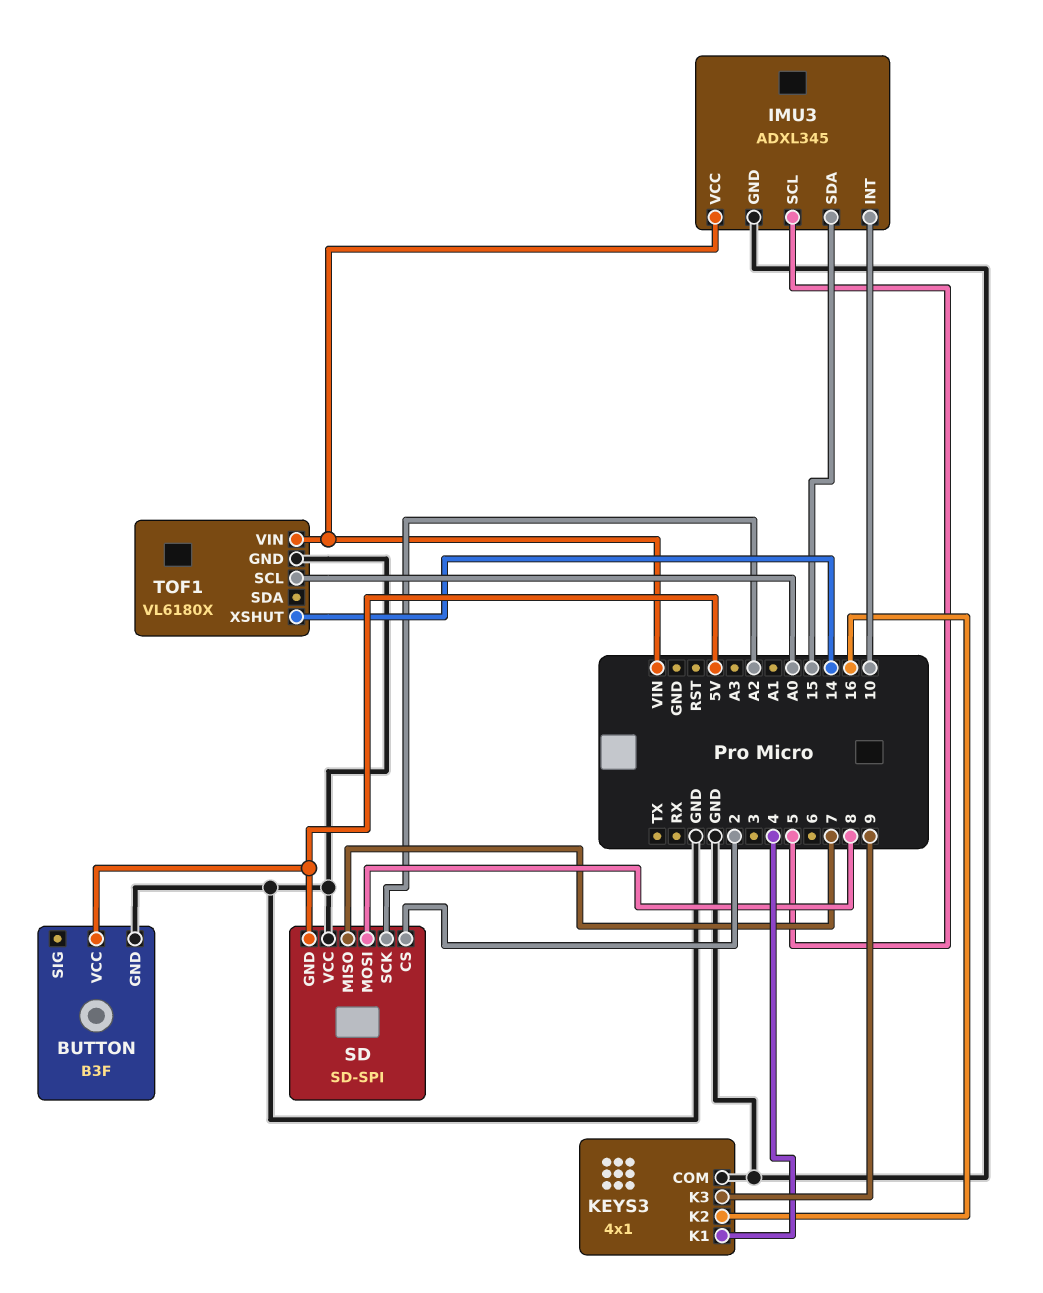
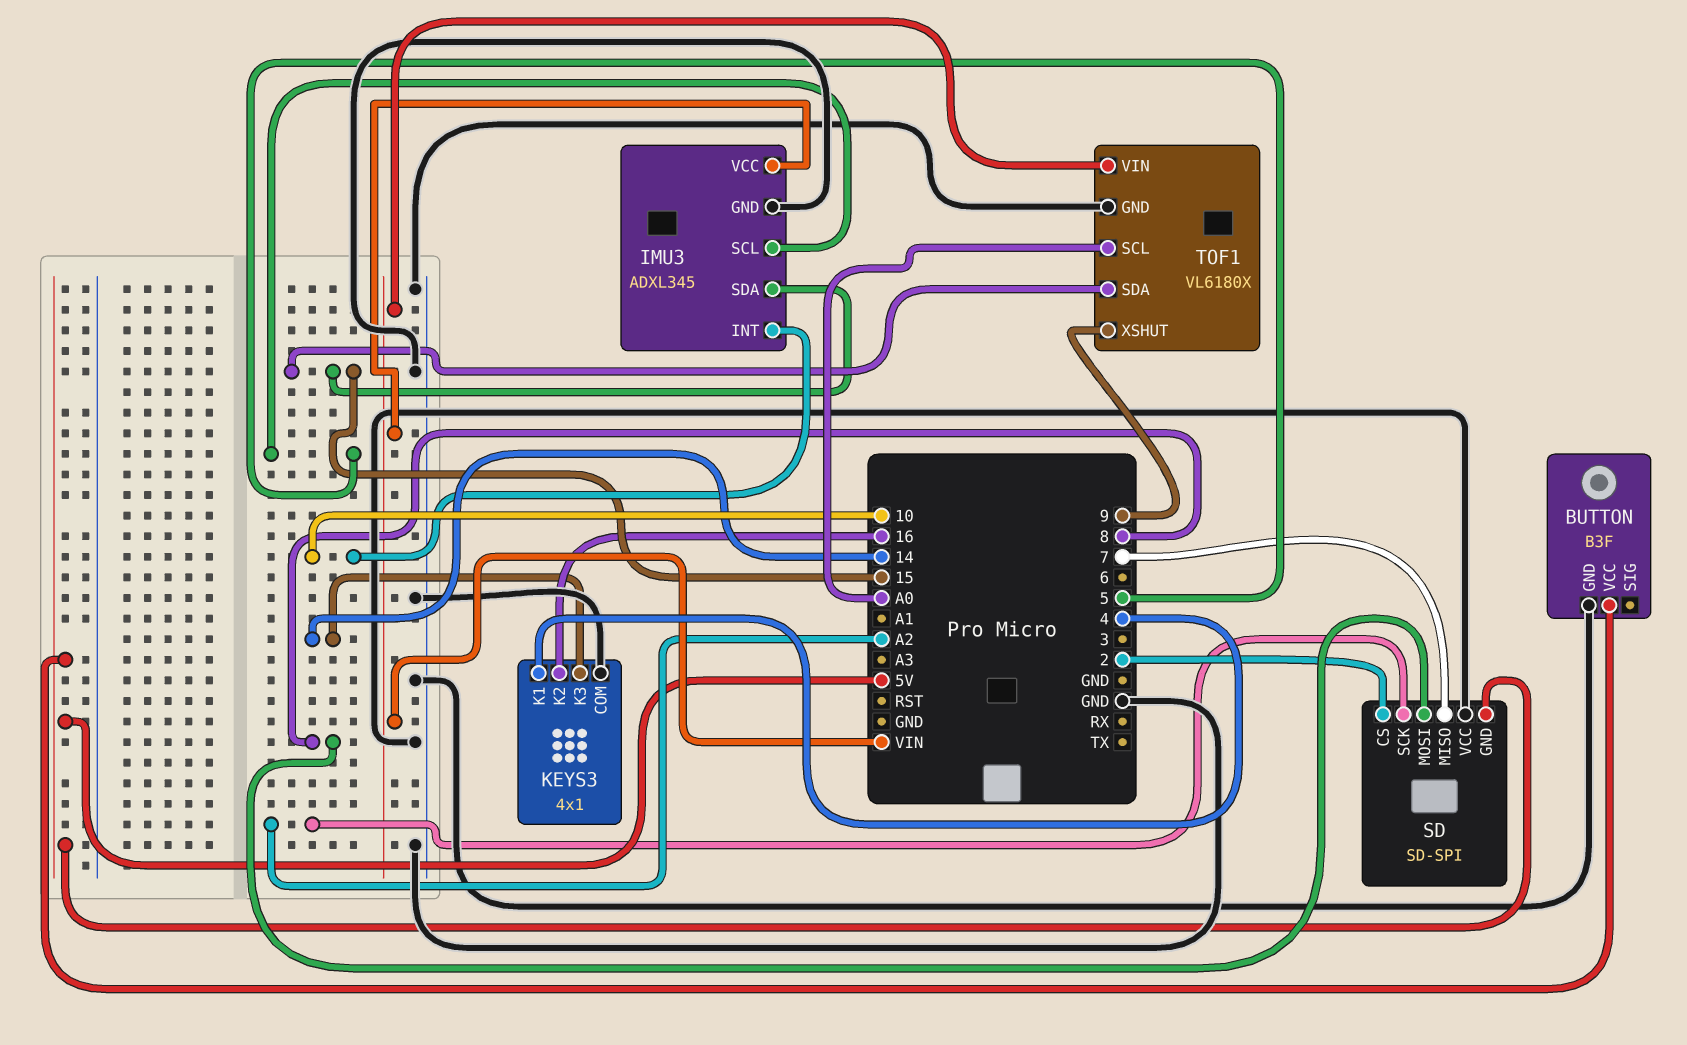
KEYS3 pin K3: 9 -> 14
TOF1 pin SDA: none -> 15
TOF1 pin XSHUT: 14 -> 9

